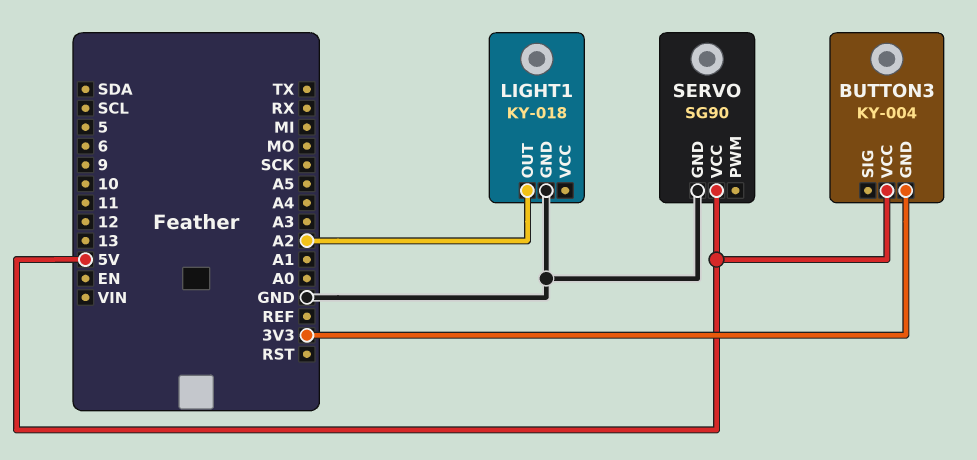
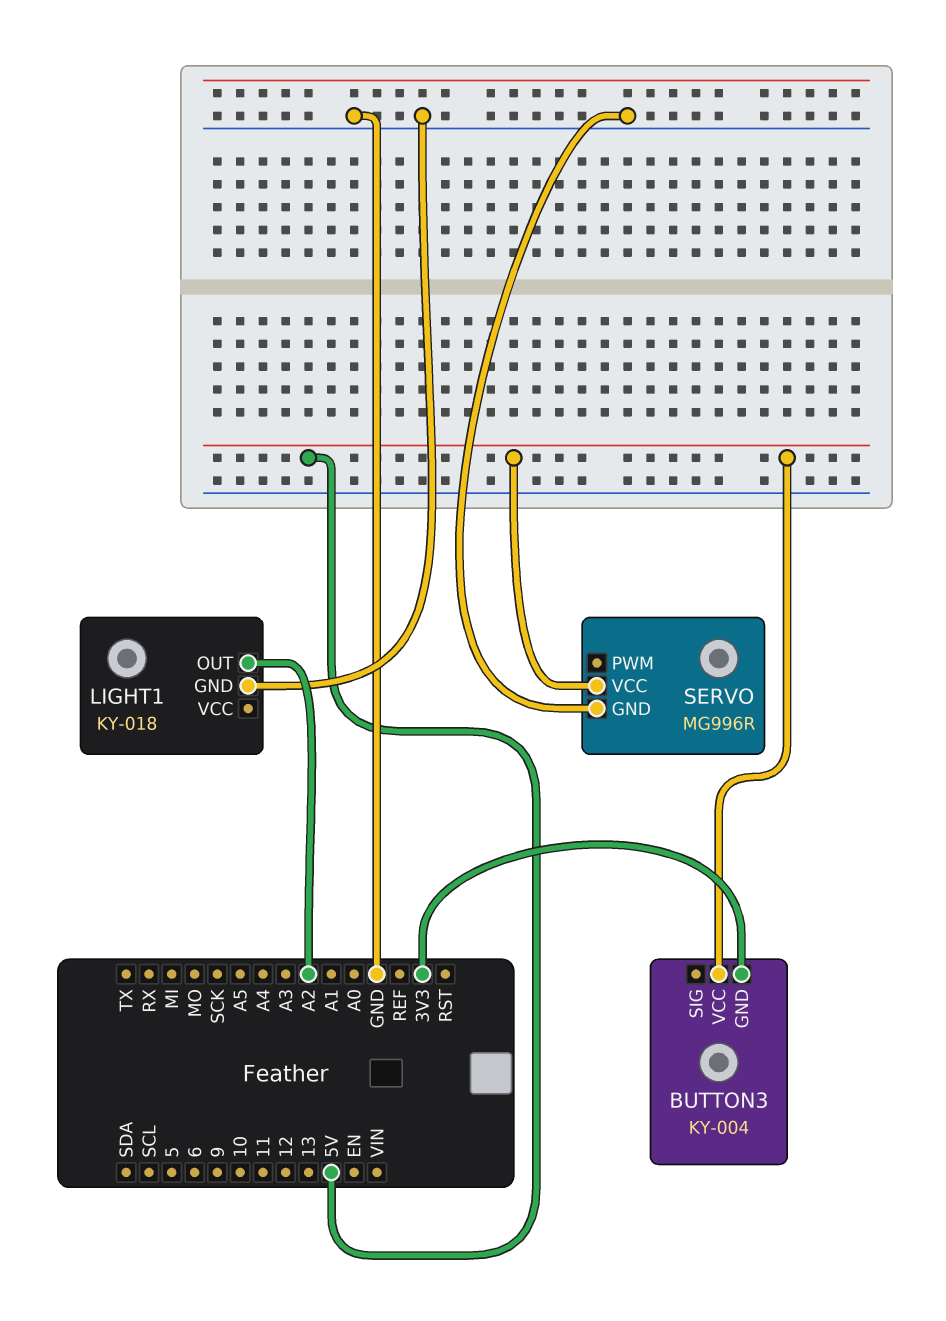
SERVO: SG90 -> MG996R

